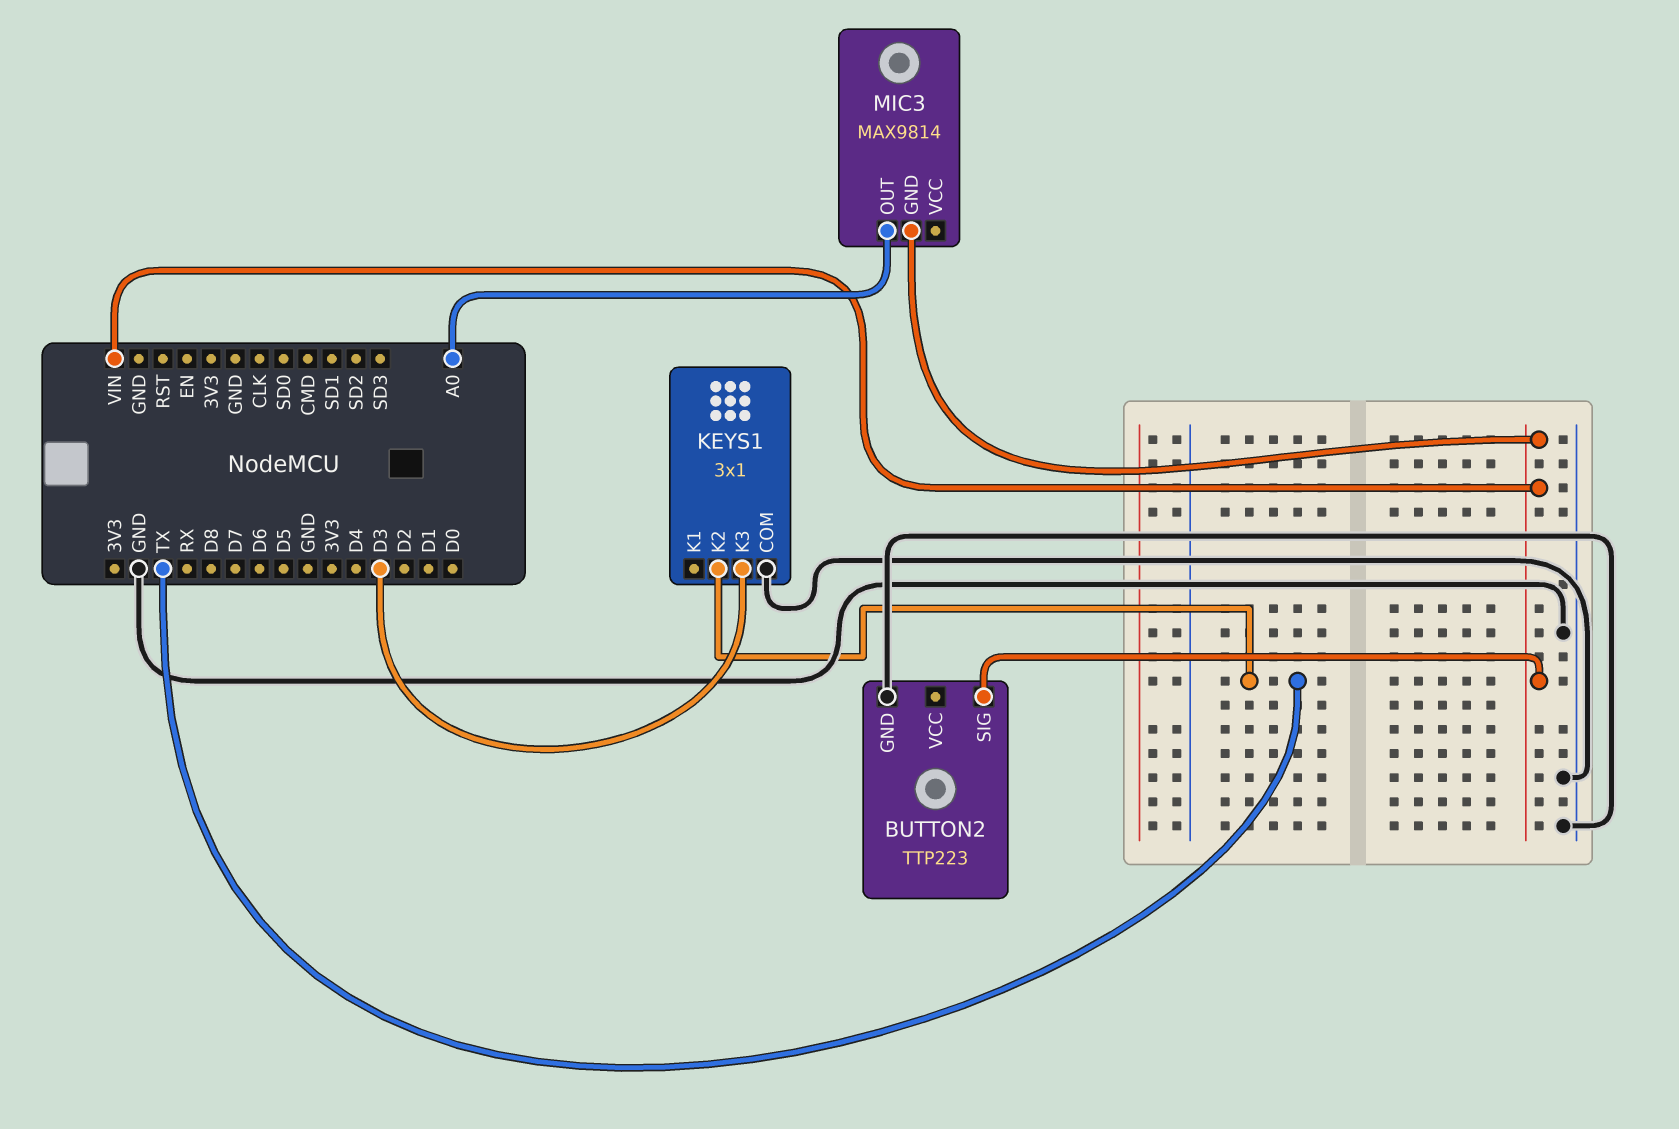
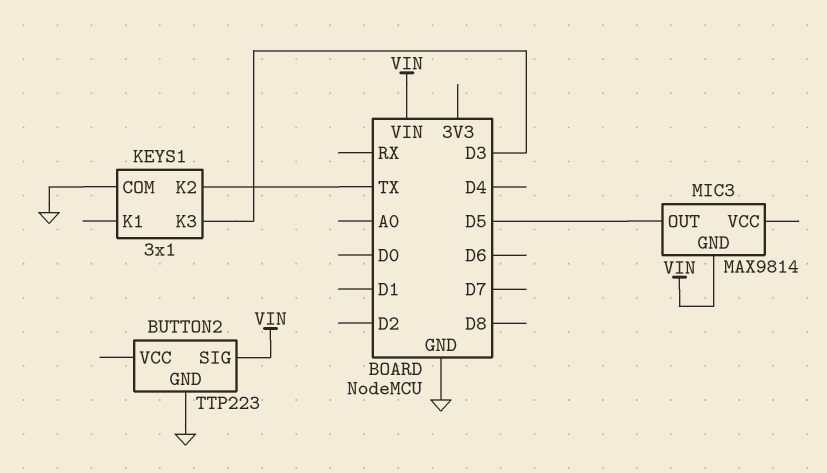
MIC3 pin OUT: A0 -> D5

